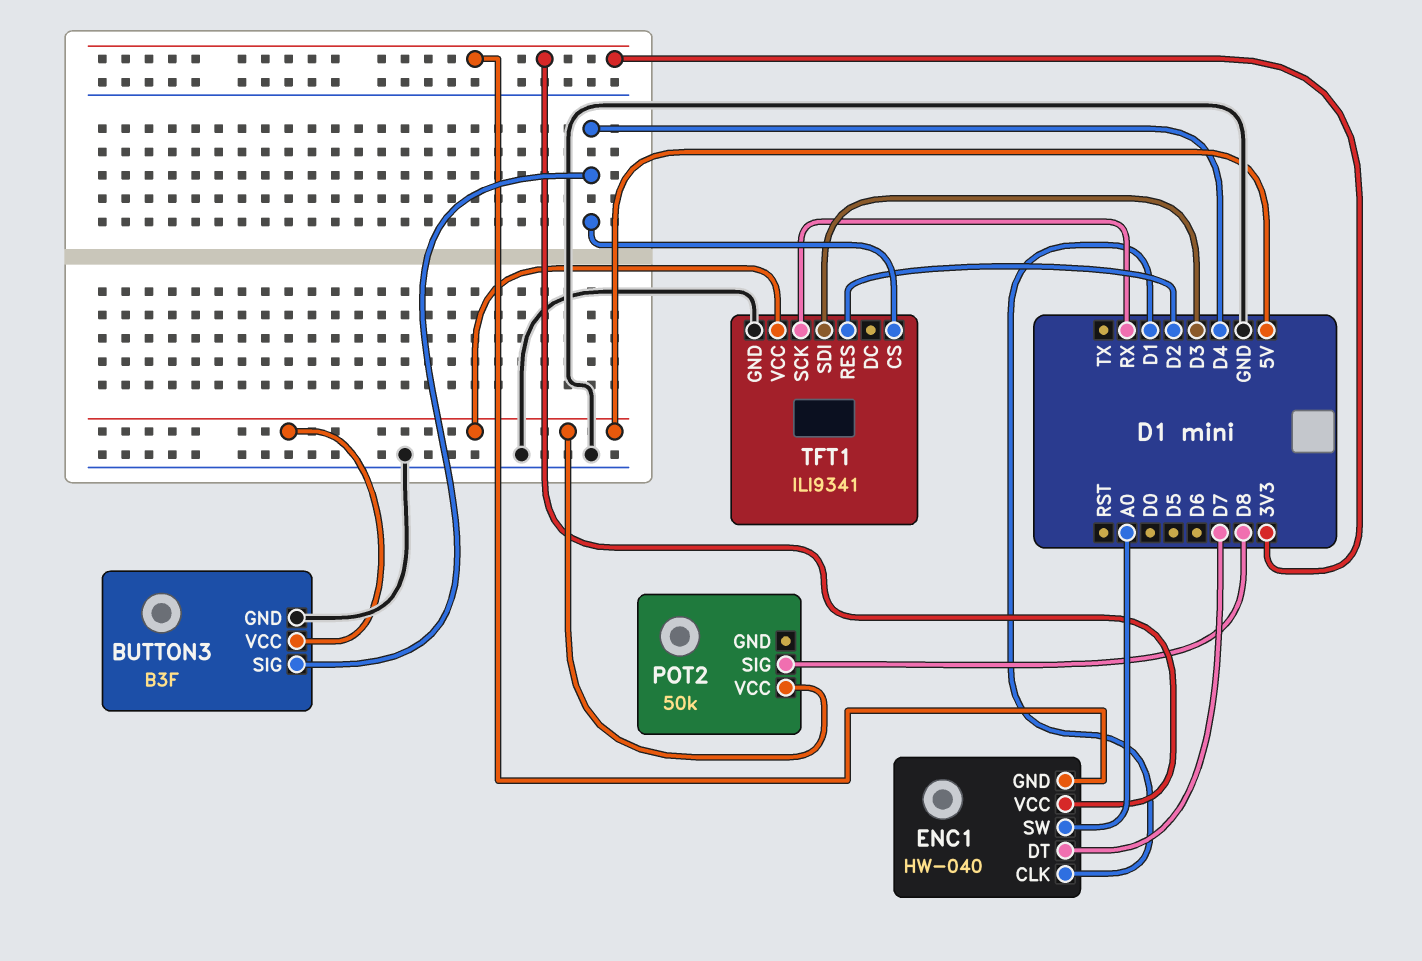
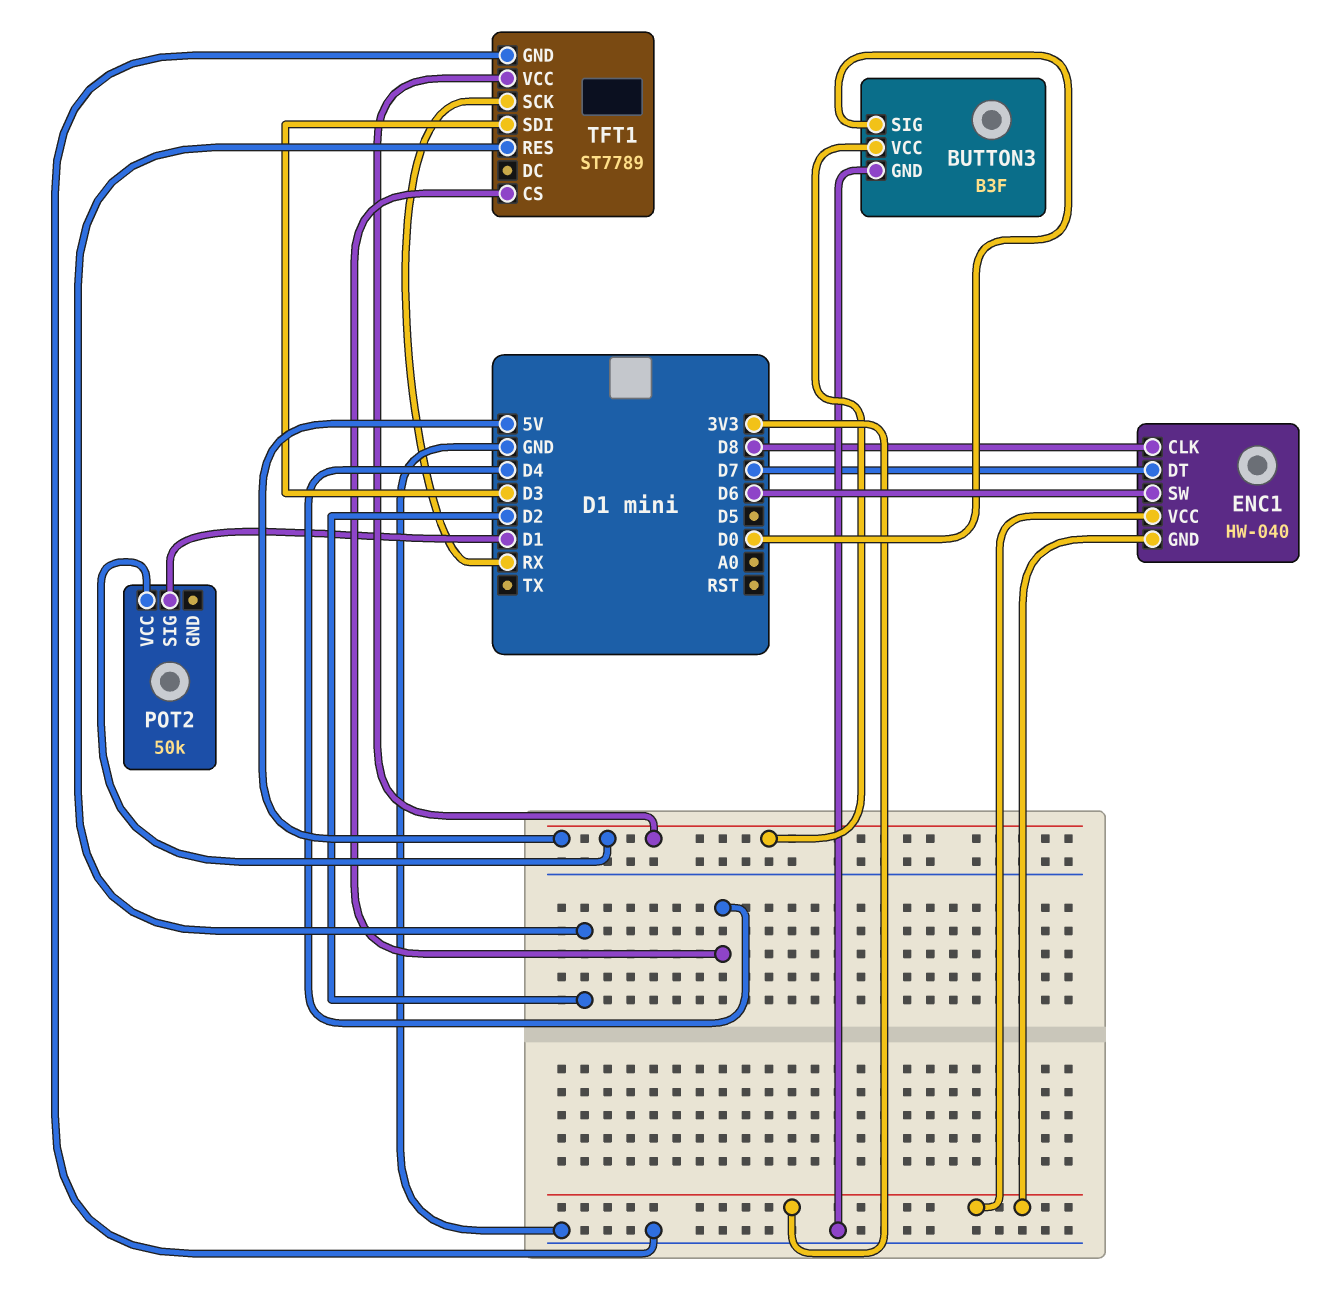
BUTTON3 pin SIG: D4 -> D0
ENC1 pin CLK: D1 -> D8
ENC1 pin SW: A0 -> D6
POT2 pin SIG: D8 -> D1
TFT1: ILI9341 -> ST7789

